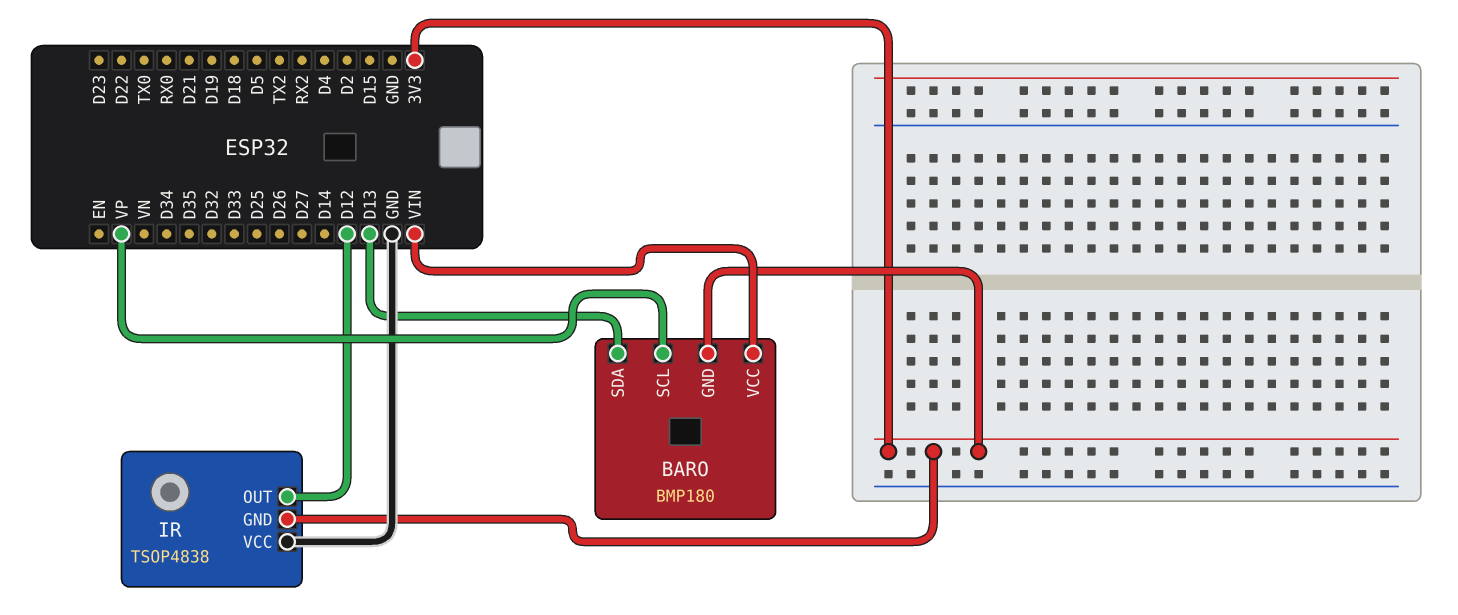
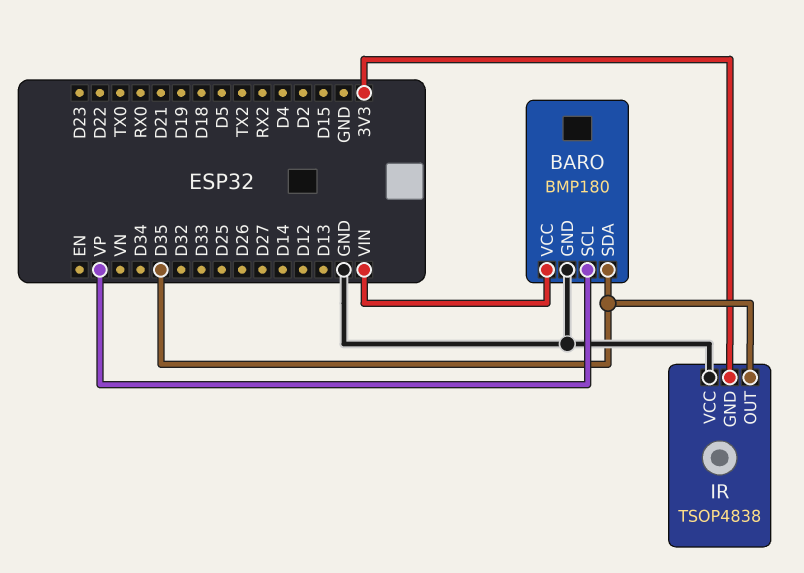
BARO pin GND: 3V3 -> GND
BARO pin SDA: D13 -> D35
IR pin OUT: D12 -> D35

